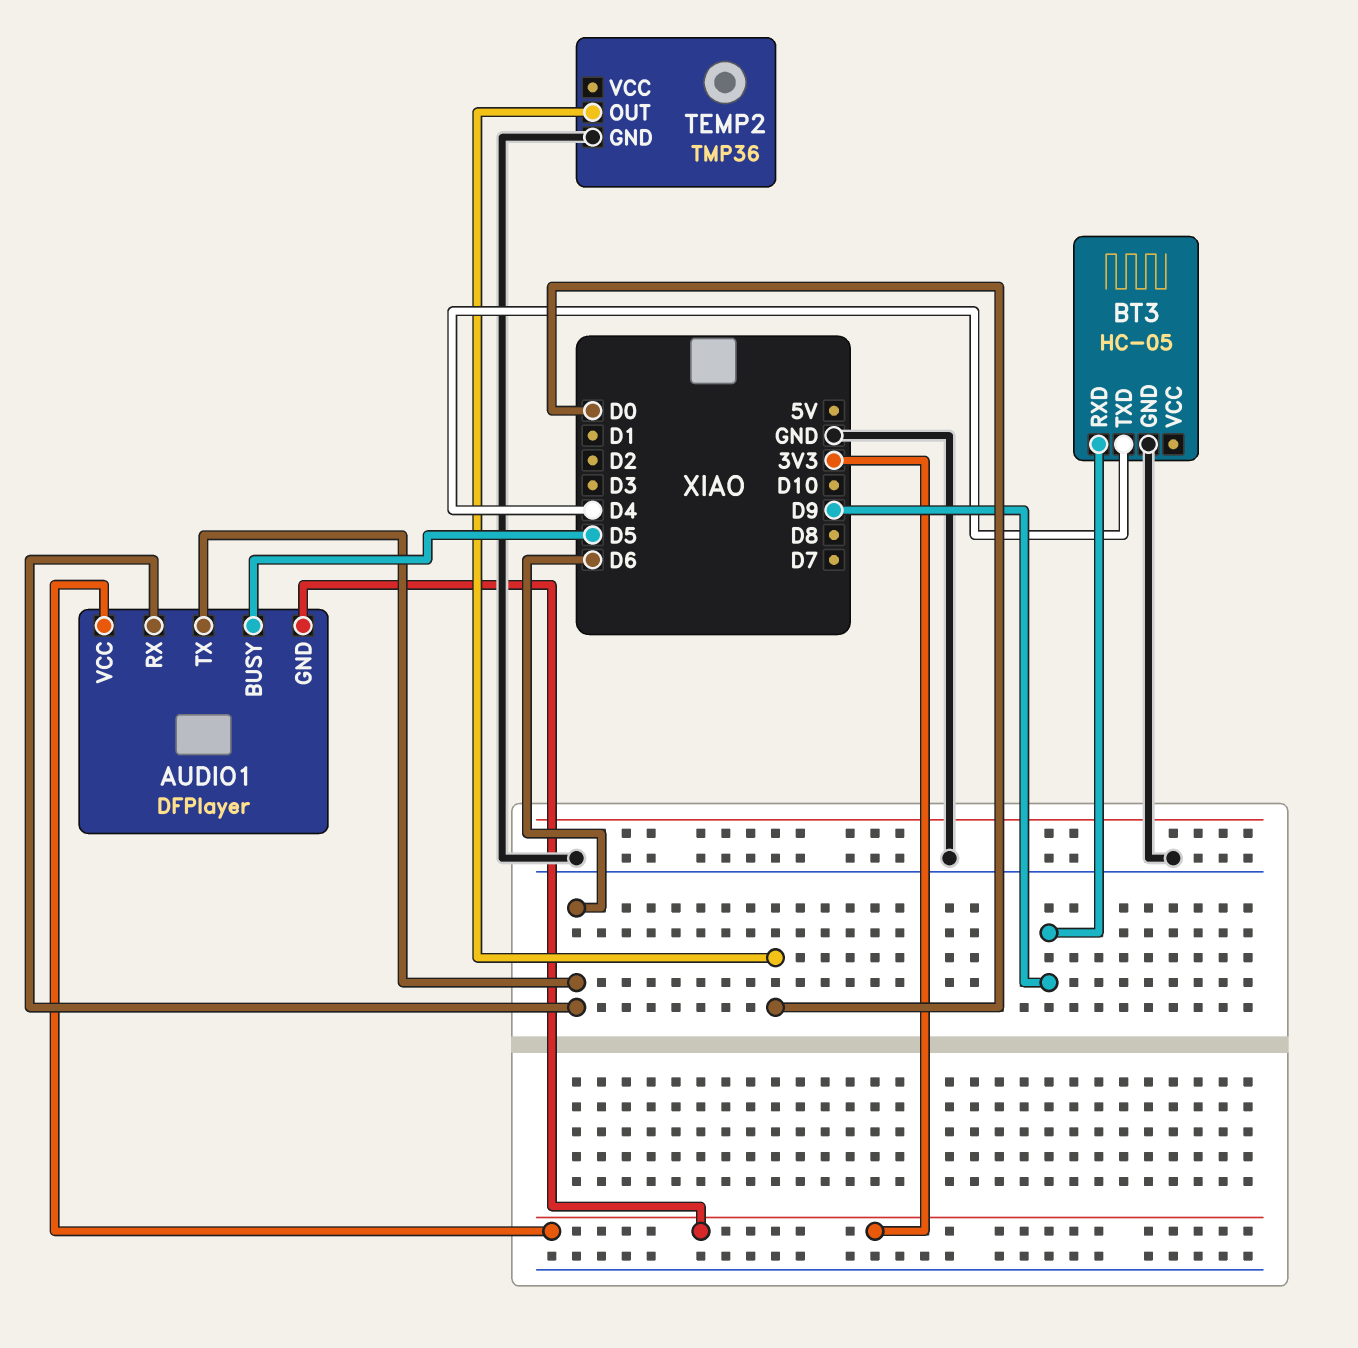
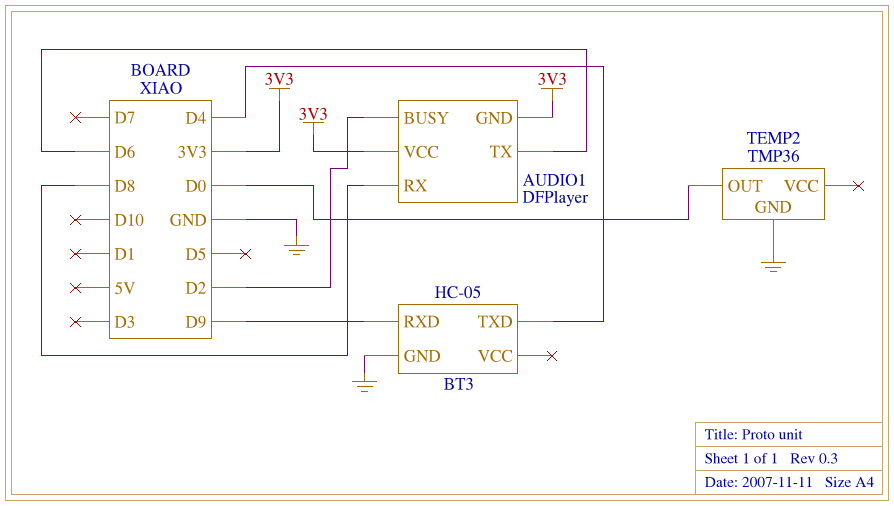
AUDIO1 pin BUSY: D5 -> D2
AUDIO1 pin RX: D6 -> D8

